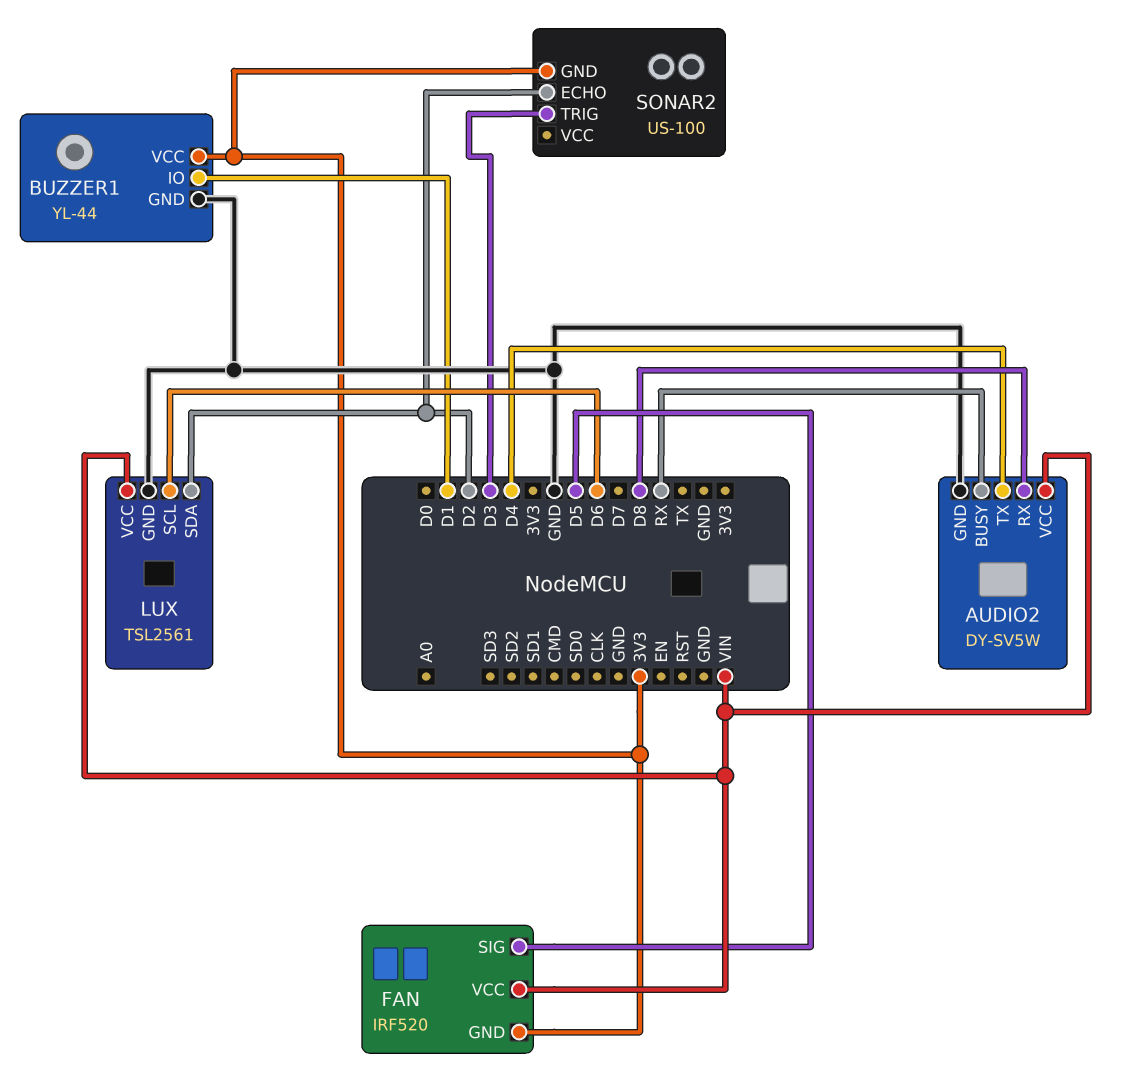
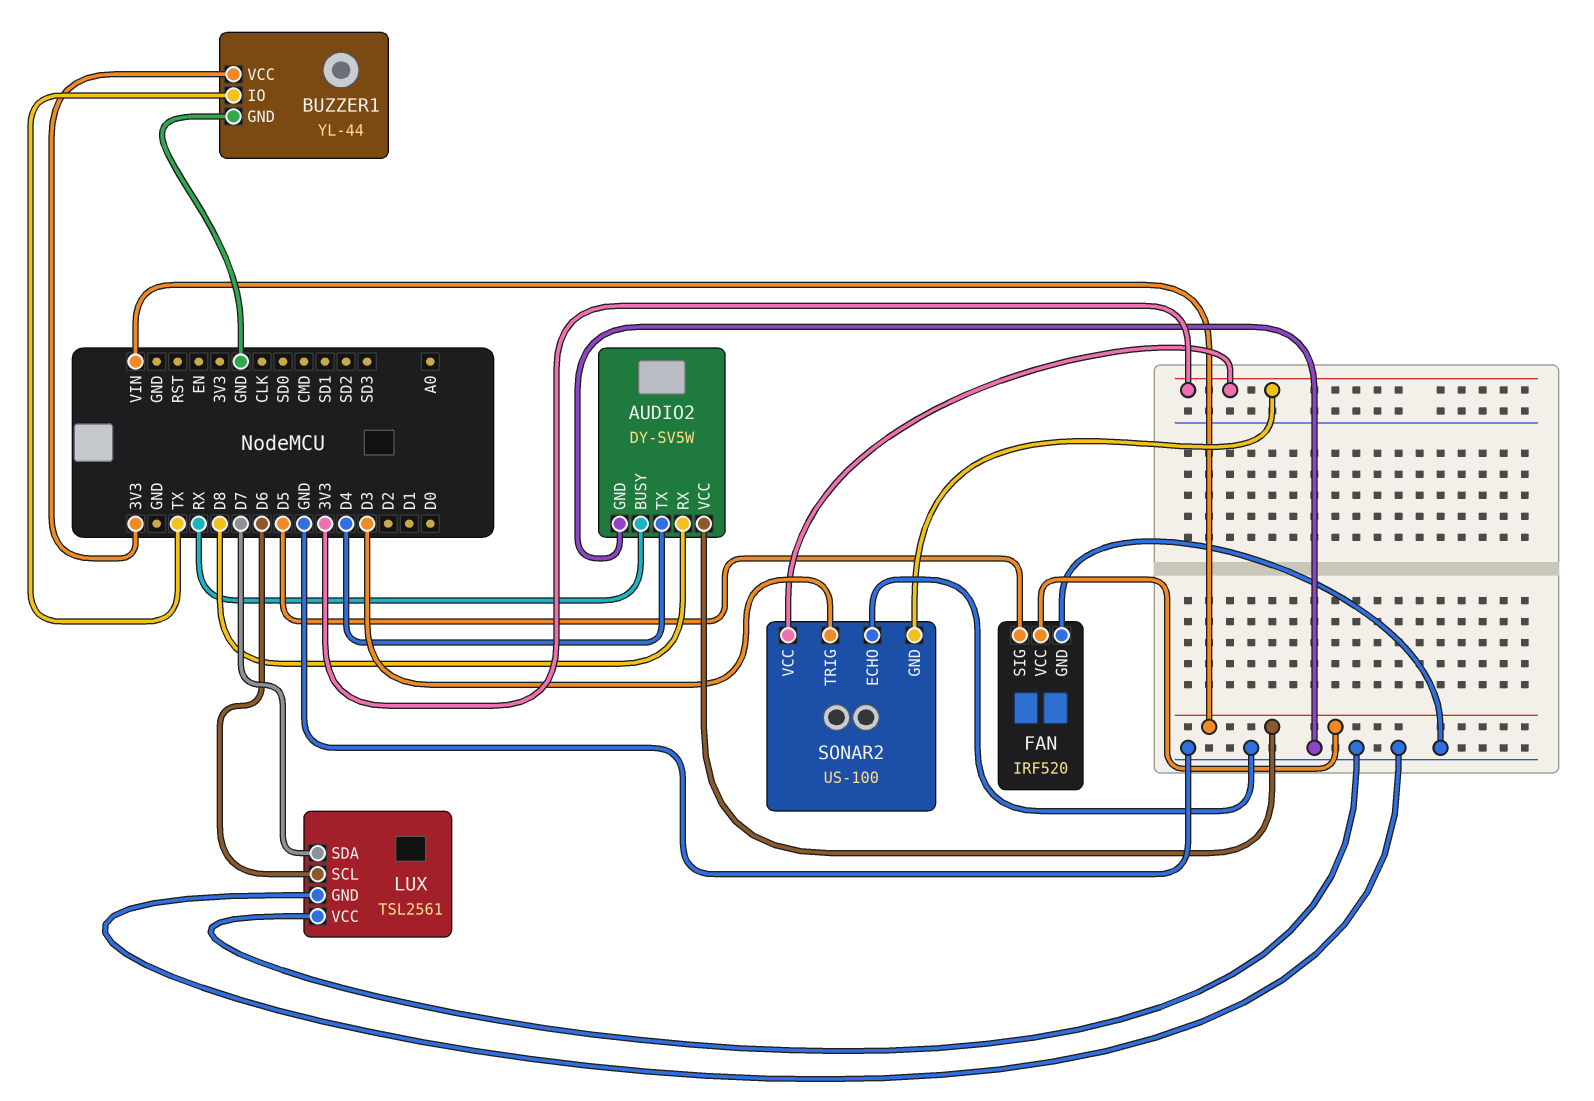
BUZZER1 pin IO: D1 -> TX
FAN pin GND: 3V3 -> GND
LUX pin SDA: D2 -> D7
LUX pin VCC: VIN -> GND
SONAR2 pin ECHO: D2 -> GND
SONAR2 pin VCC: none -> 3V3

